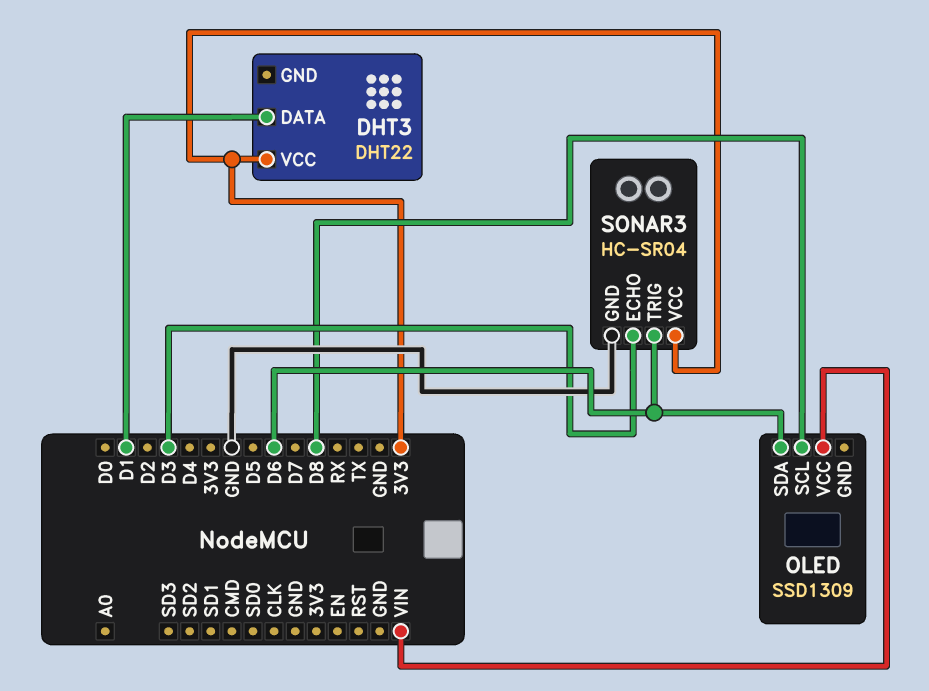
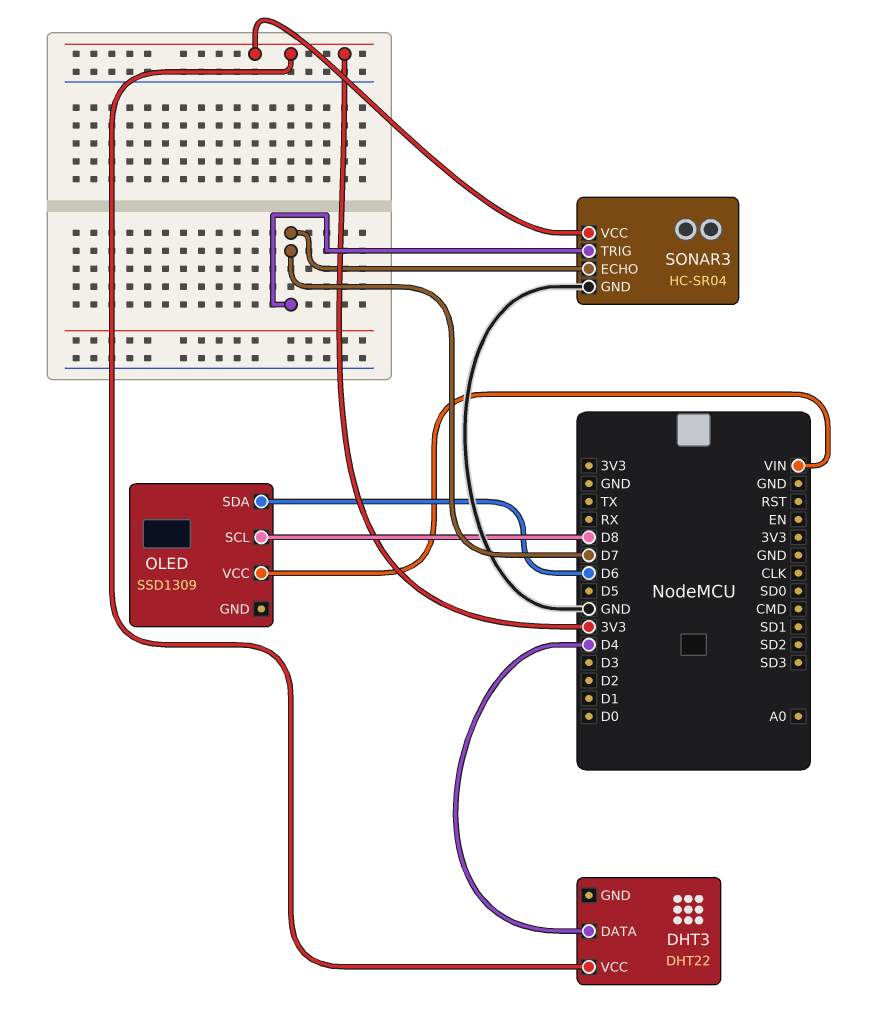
DHT3 pin DATA: D1 -> D4
SONAR3 pin ECHO: D3 -> D7
SONAR3 pin TRIG: D6 -> D7

